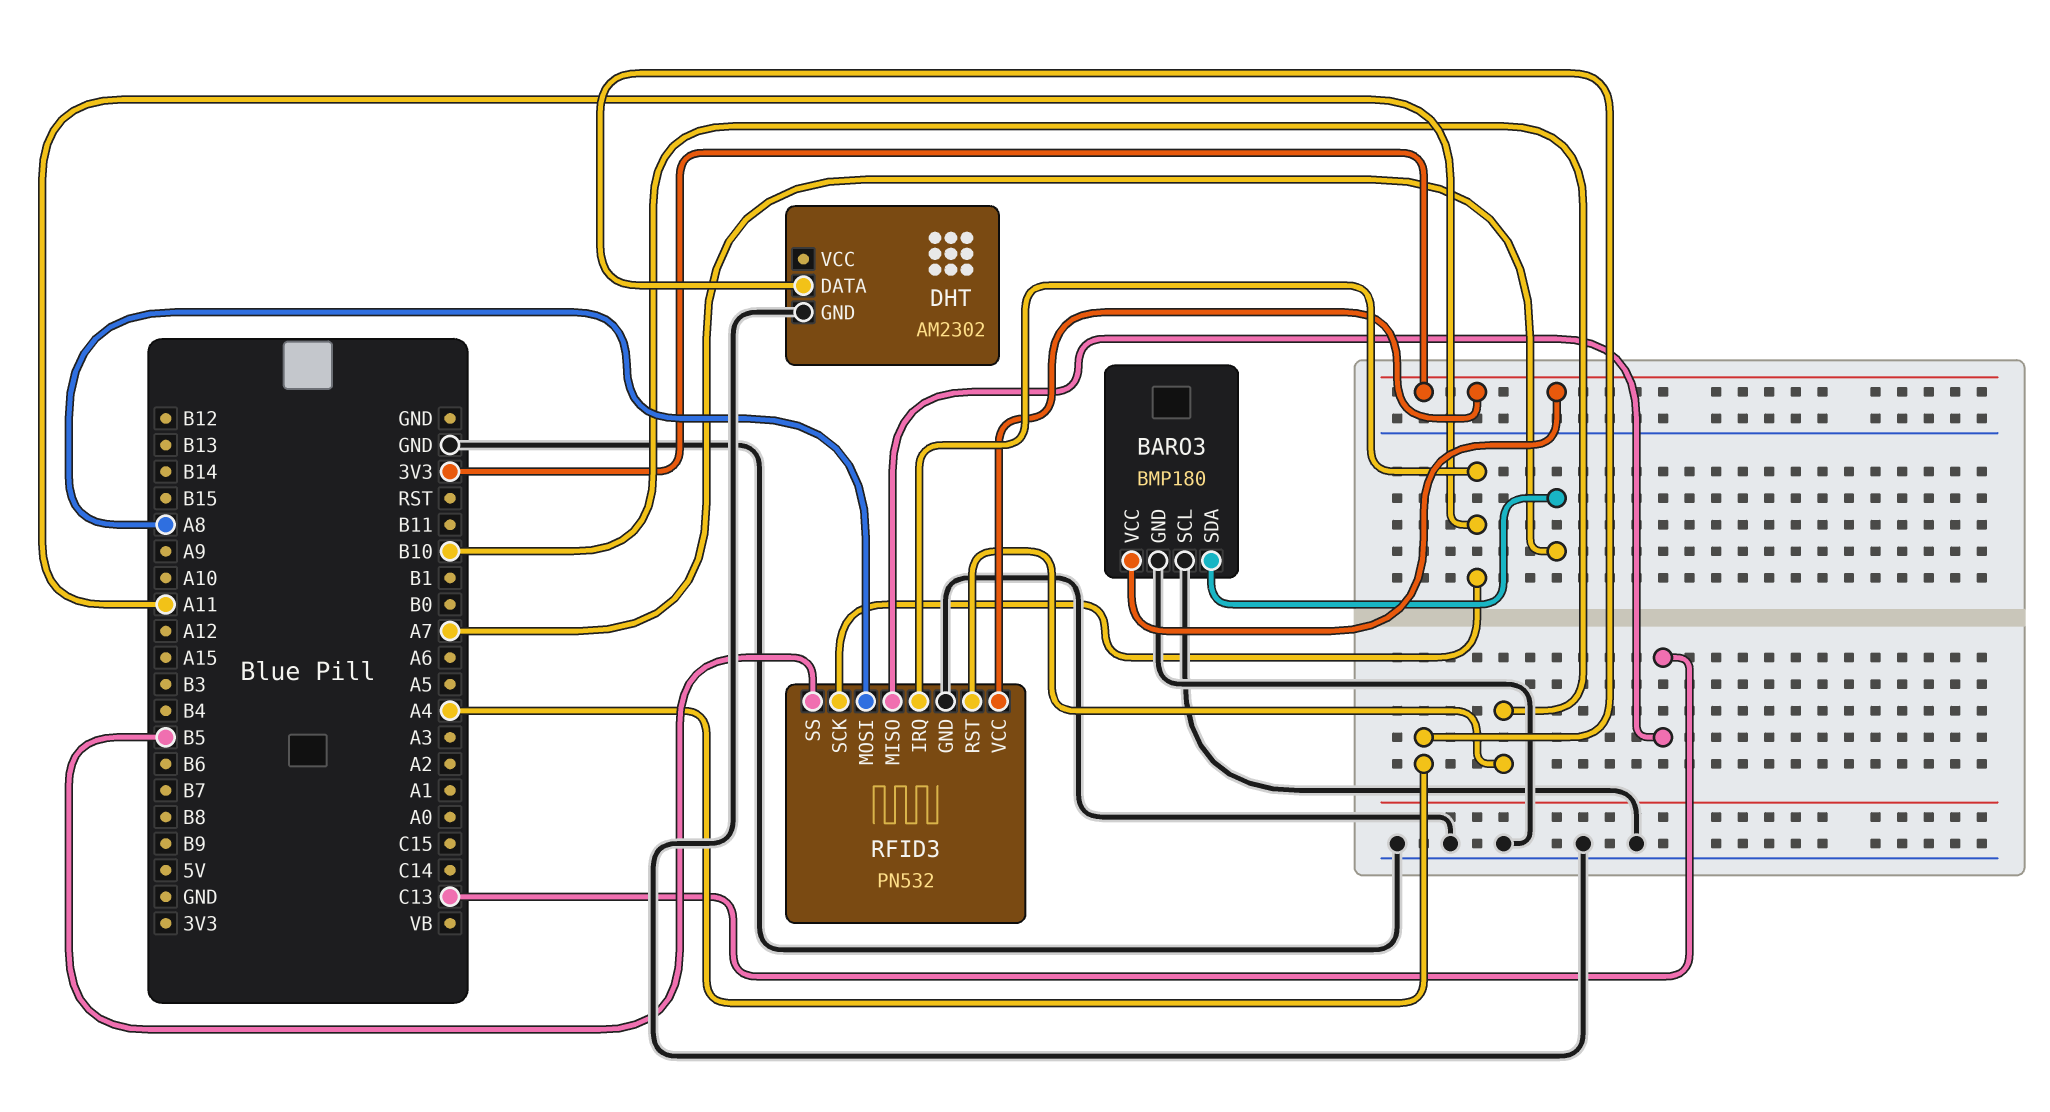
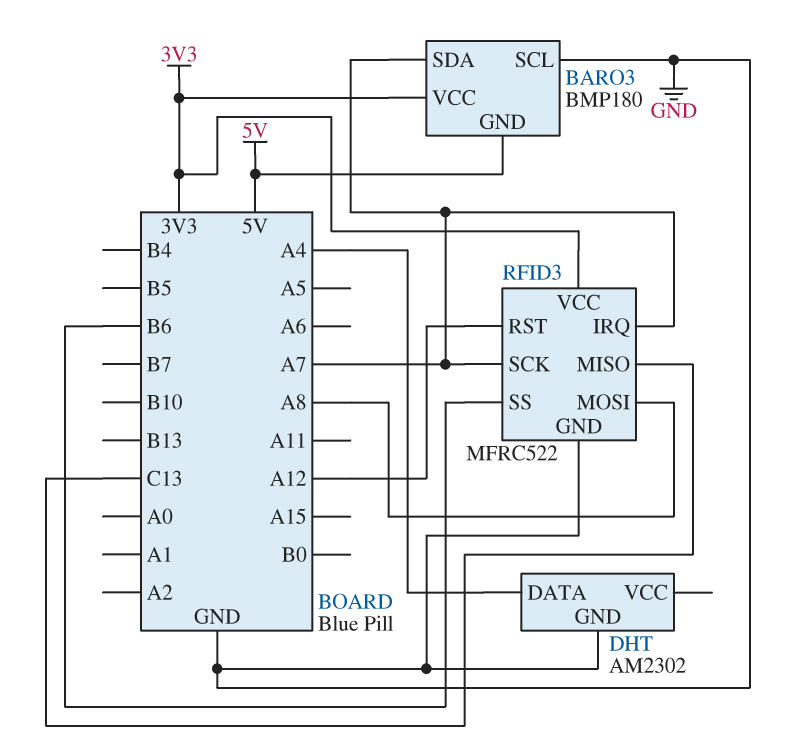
BARO3 pin GND: GND -> 5V
RFID3: PN532 -> MFRC522
RFID3 pin IRQ: A11 -> A7
RFID3 pin RST: B10 -> A12
RFID3 pin SCK: A11 -> A7
RFID3 pin SS: B5 -> B6

